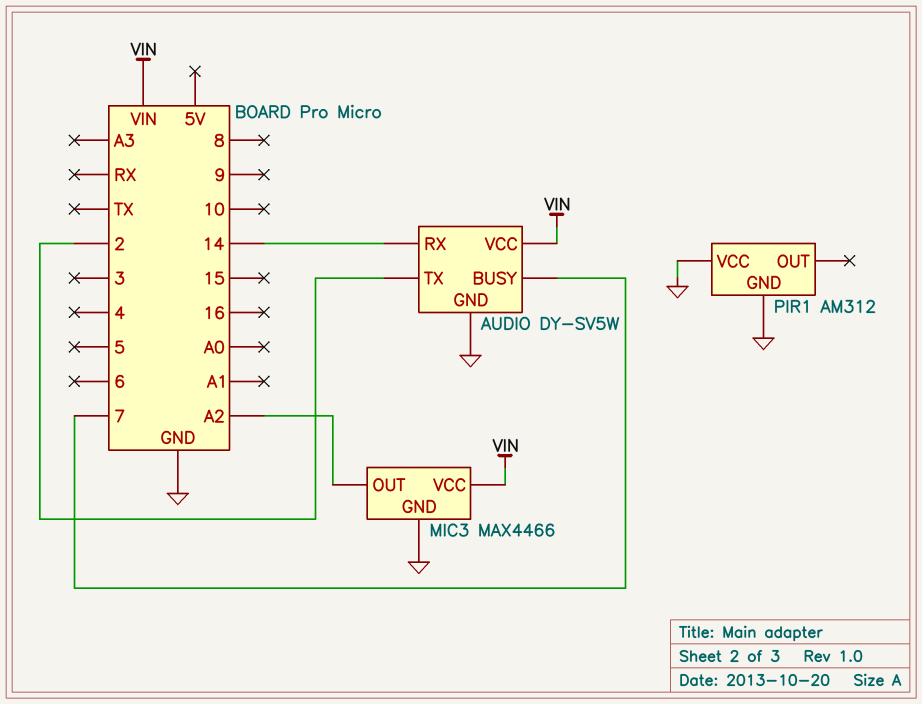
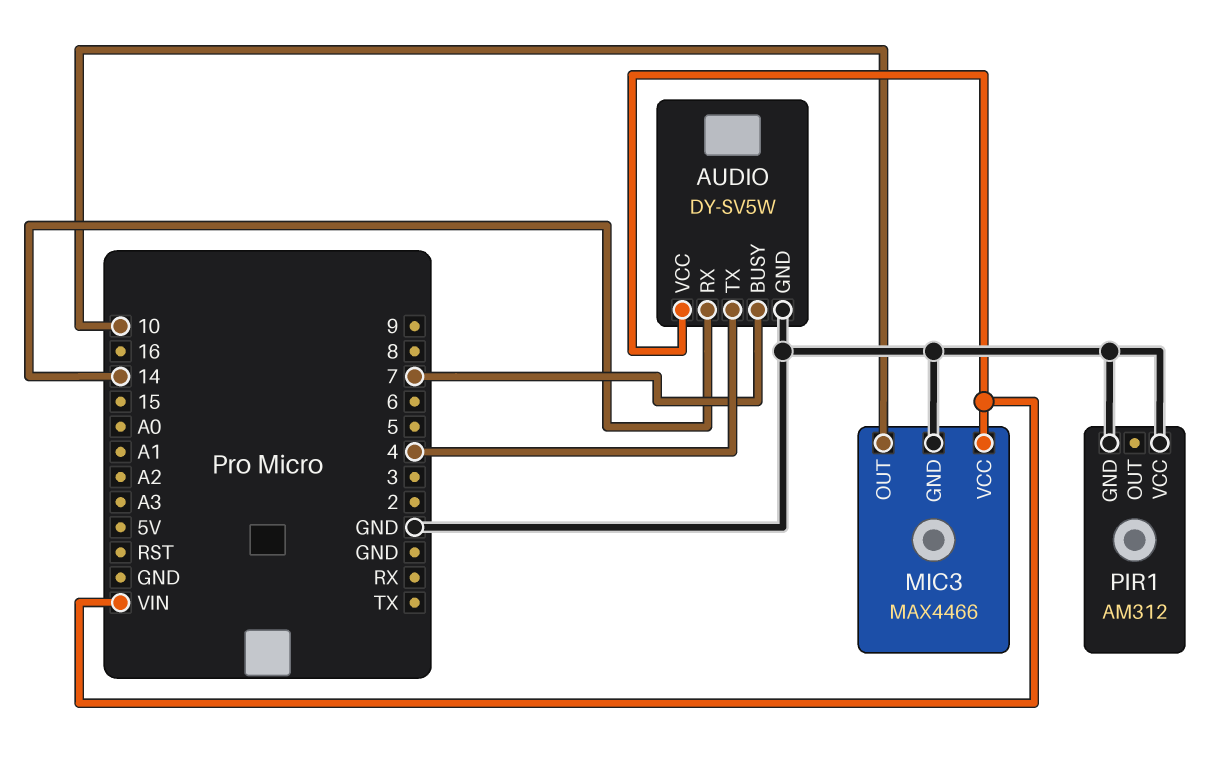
AUDIO pin TX: 2 -> 4
MIC3 pin OUT: A2 -> 10

